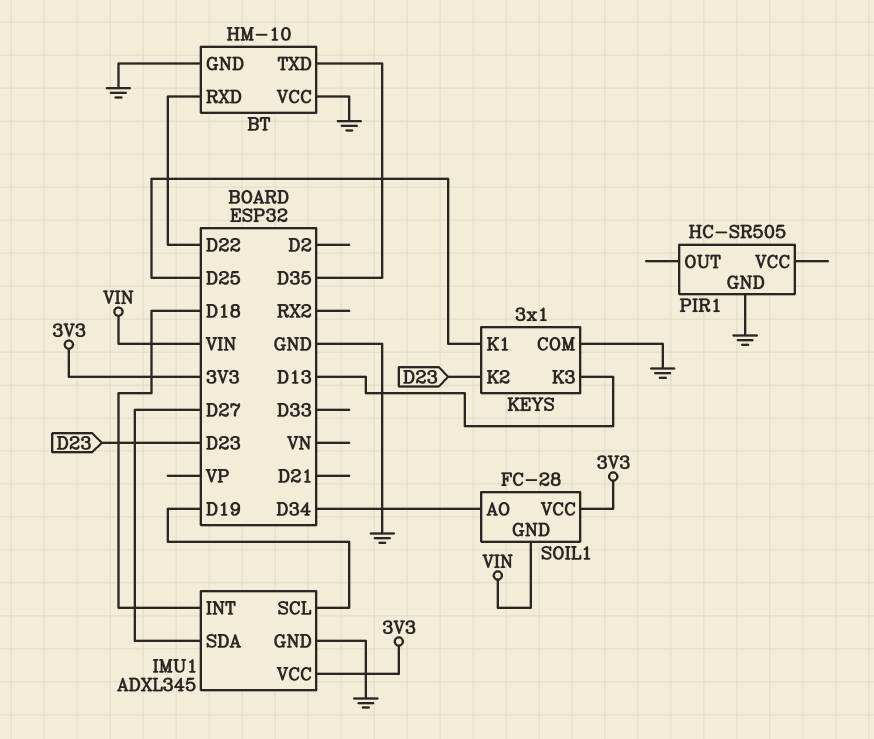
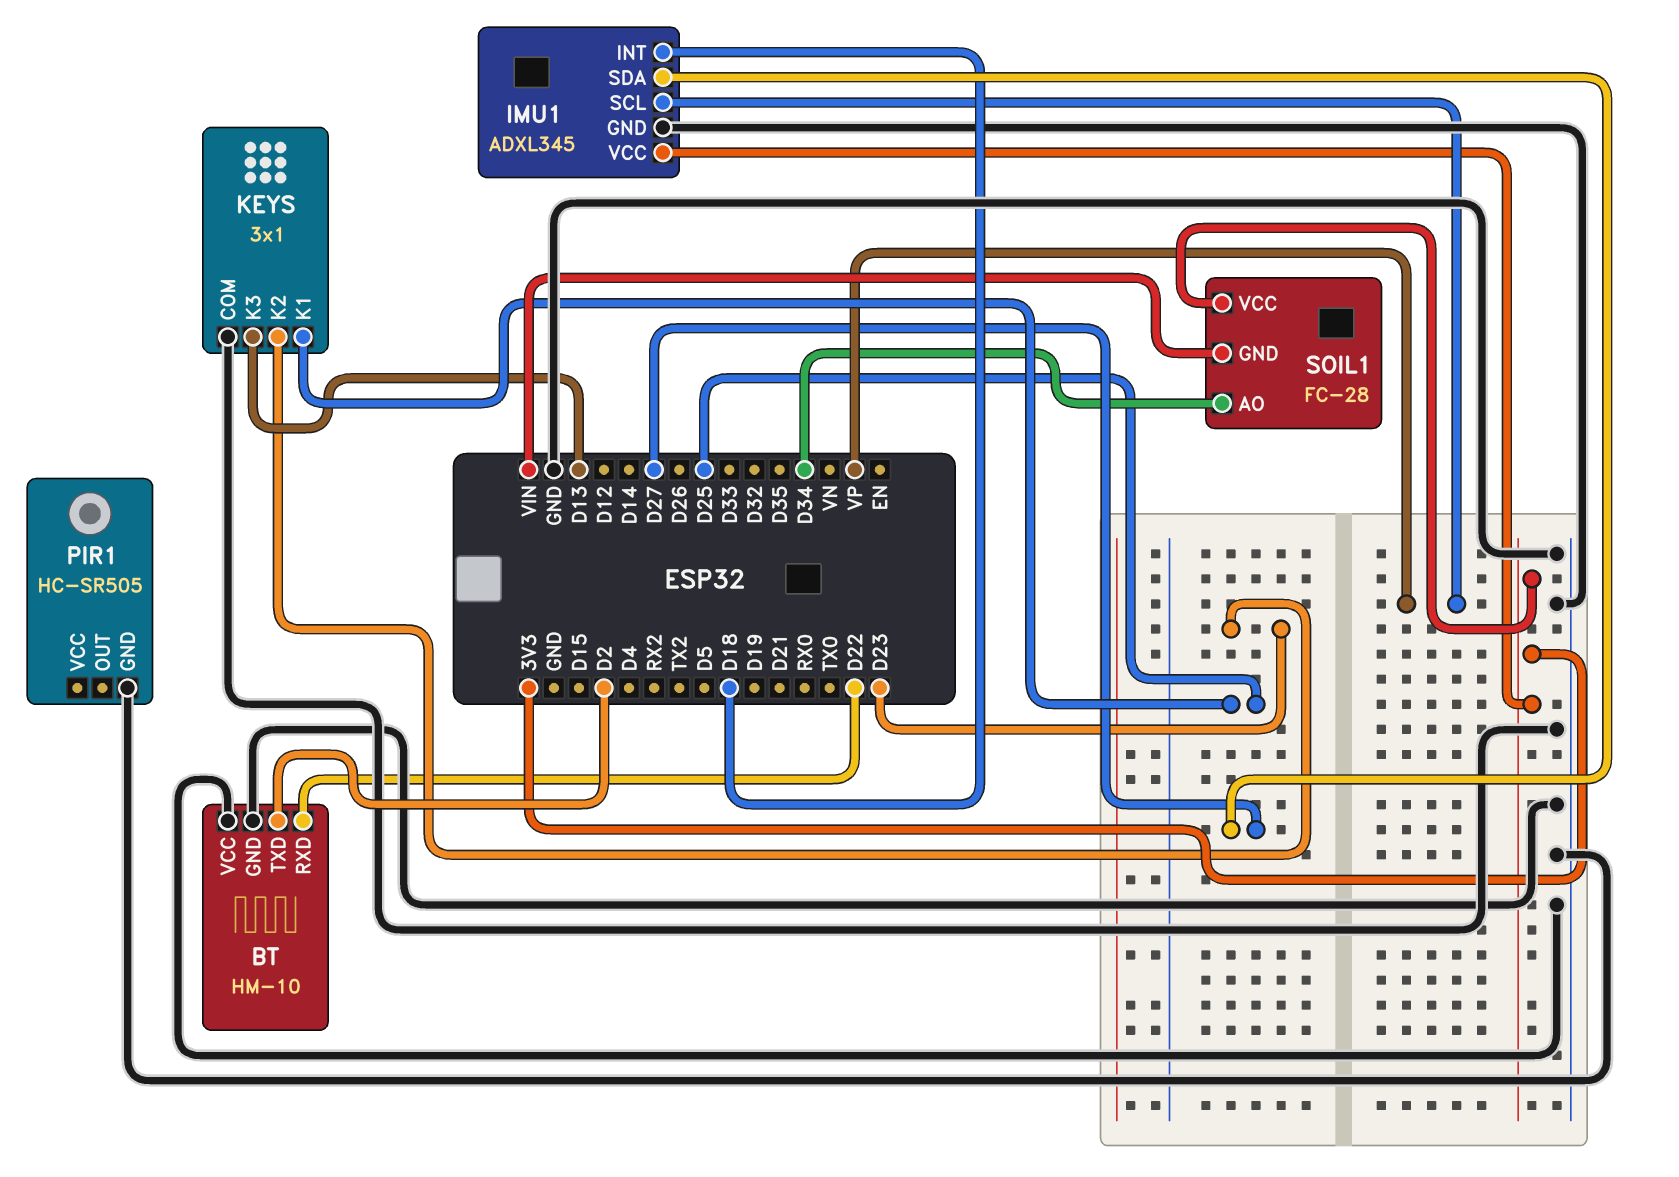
BT pin TXD: D35 -> D2
IMU1 pin SCL: D19 -> VP

